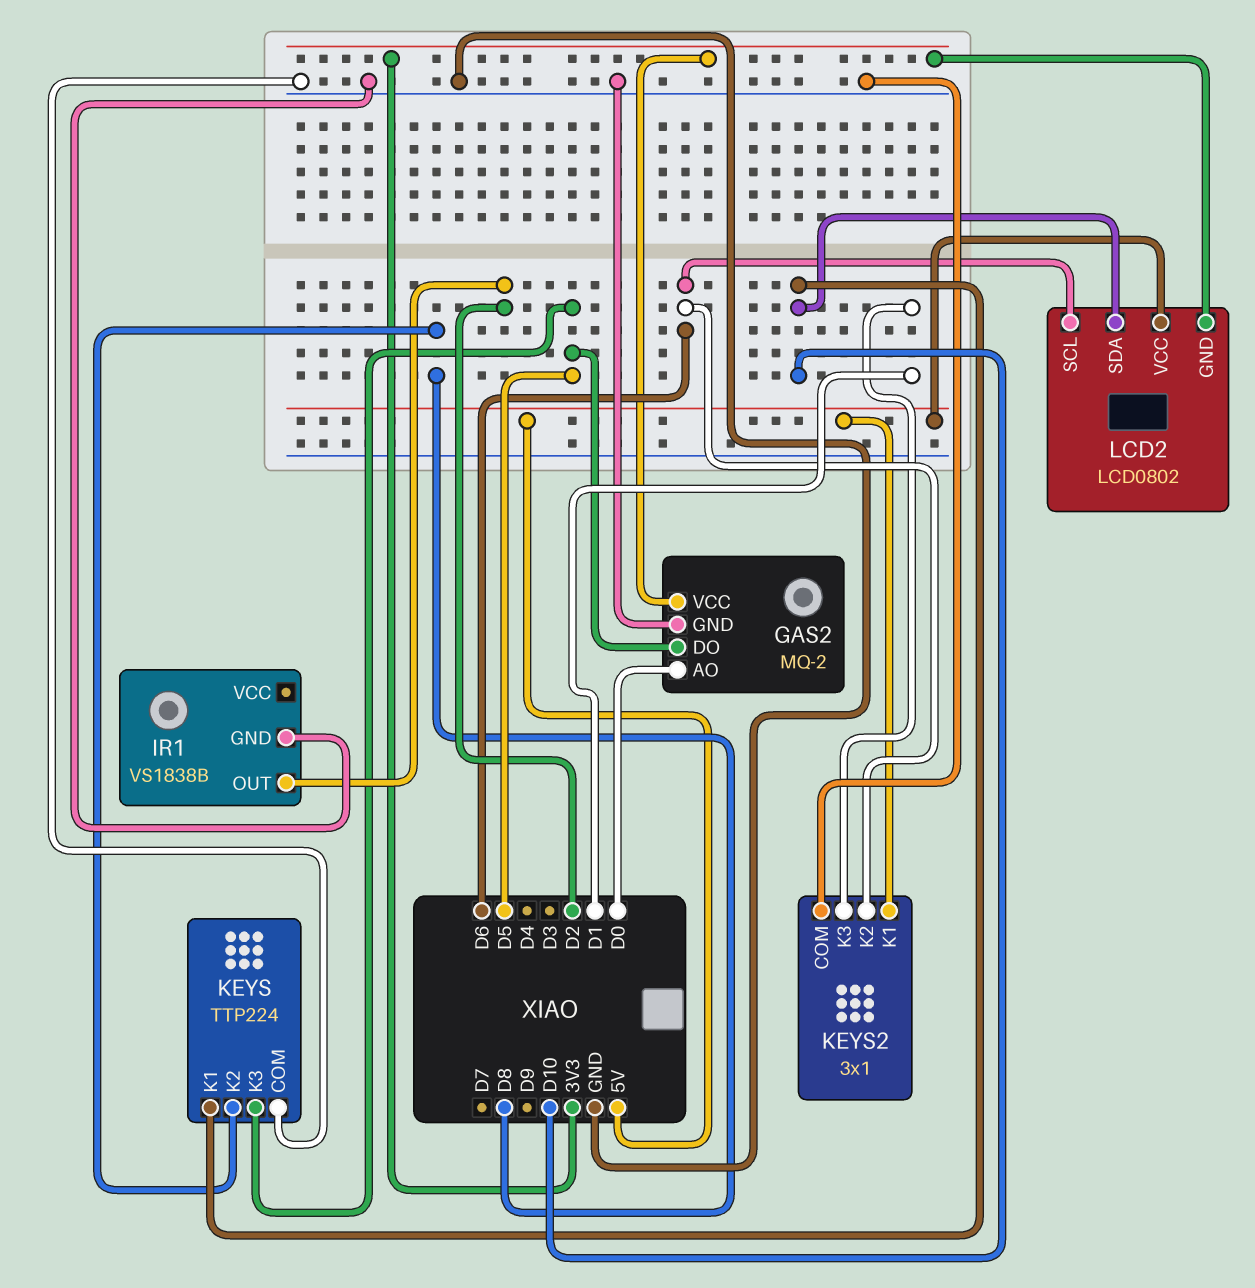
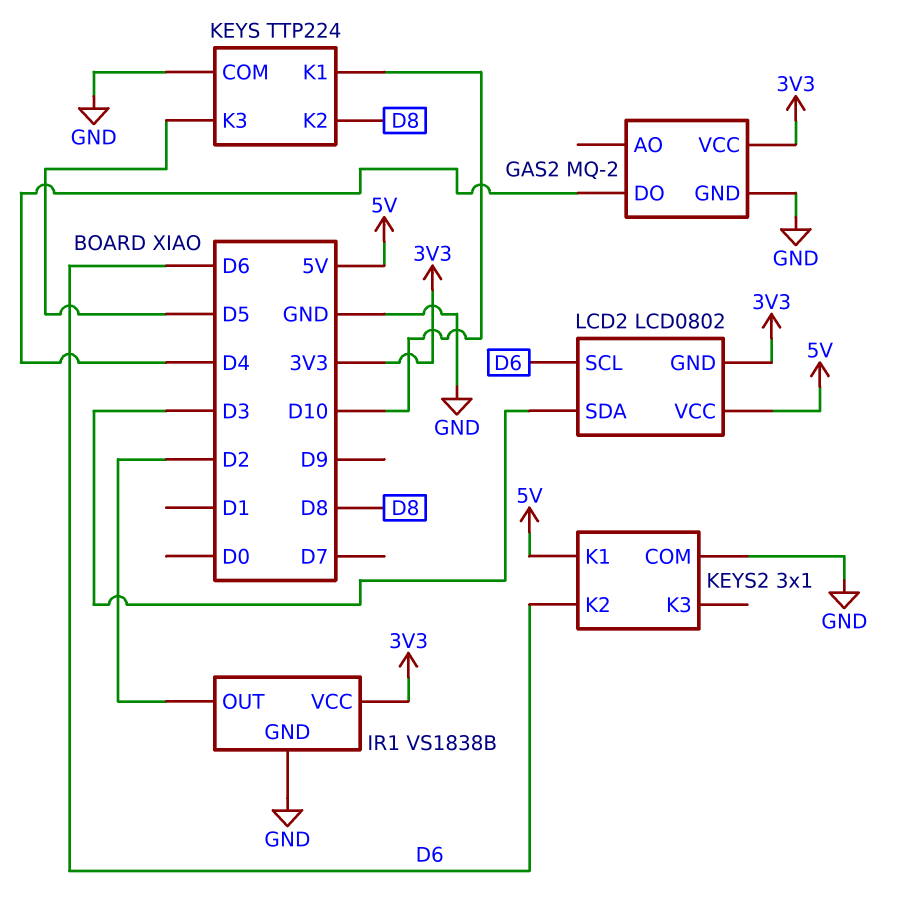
GAS2 pin AO: D0 -> none
GAS2 pin DO: D5 -> D4
IR1 pin VCC: none -> 3V3
KEYS2 pin K3: D1 -> none
LCD2 pin SDA: D10 -> D3

